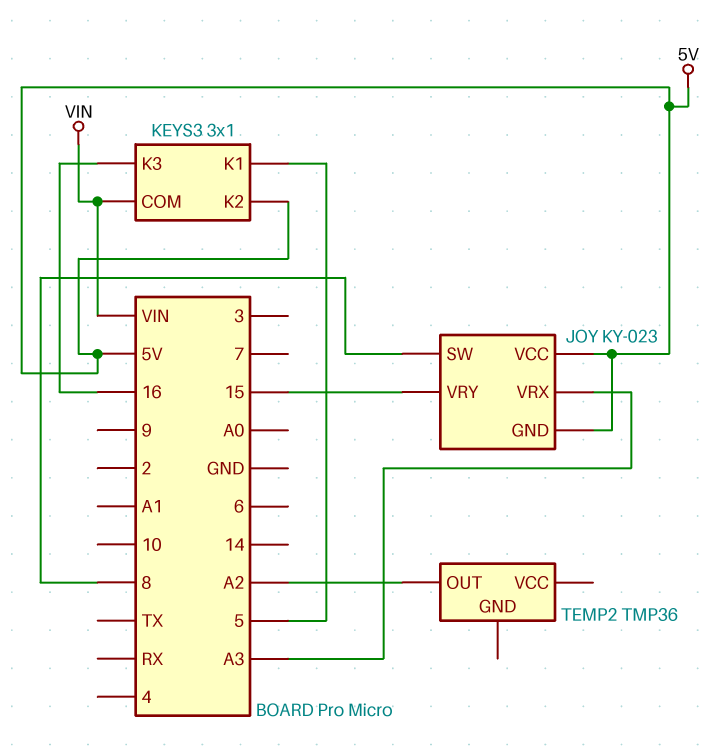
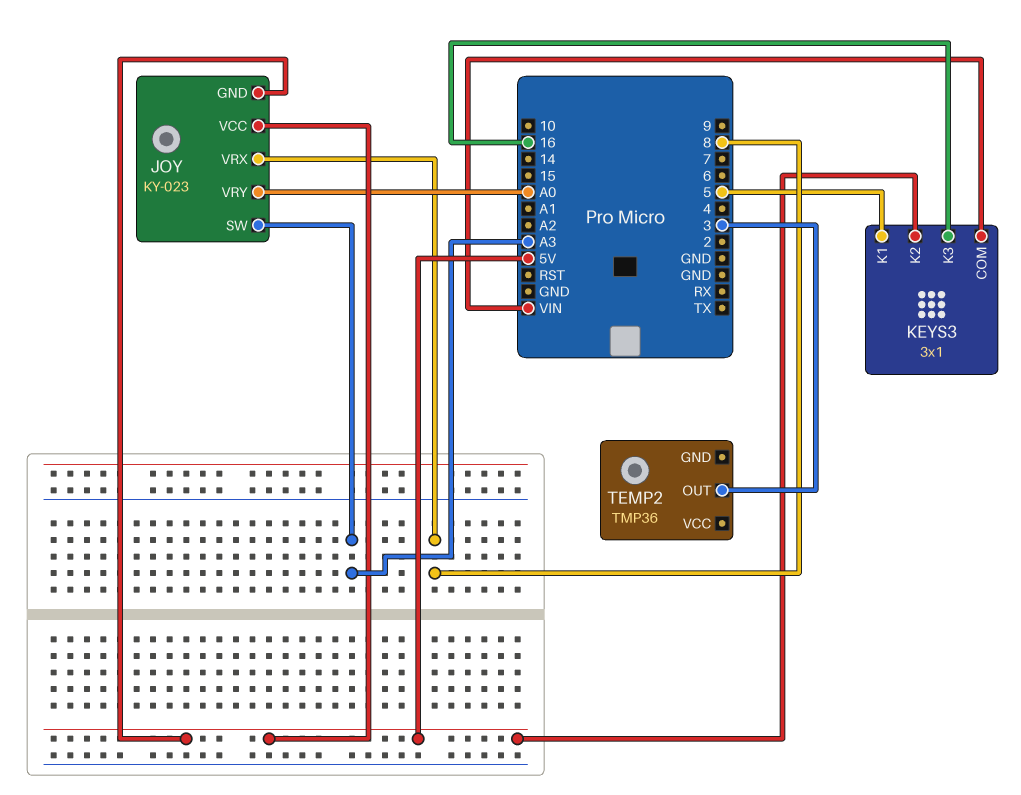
JOY pin SW: 8 -> A3
JOY pin VRX: A3 -> 8
JOY pin VRY: 15 -> A0
TEMP2 pin OUT: A2 -> 3

